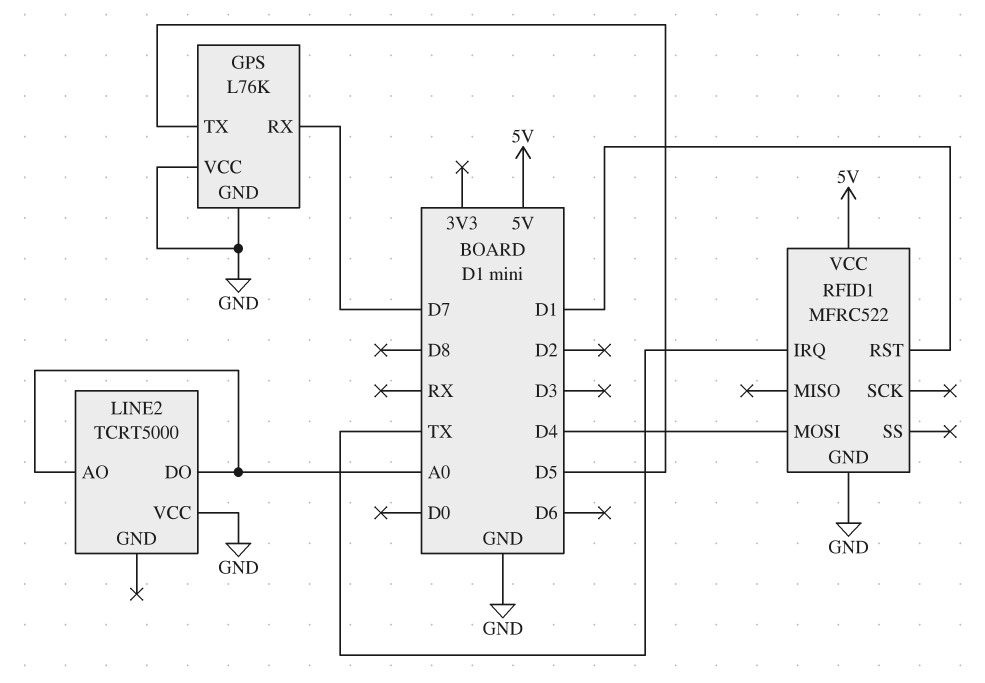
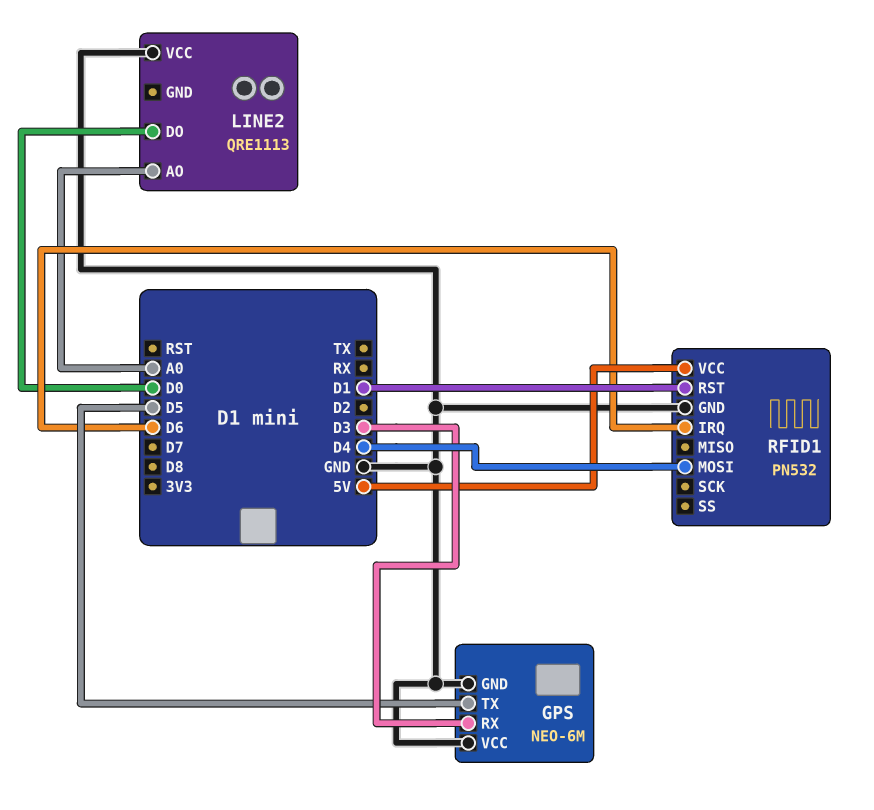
GPS: L76K -> NEO-6M
GPS pin RX: D7 -> D3
LINE2: TCRT5000 -> QRE1113
LINE2 pin DO: A0 -> D0
RFID1: MFRC522 -> PN532
RFID1 pin IRQ: TX -> D6

